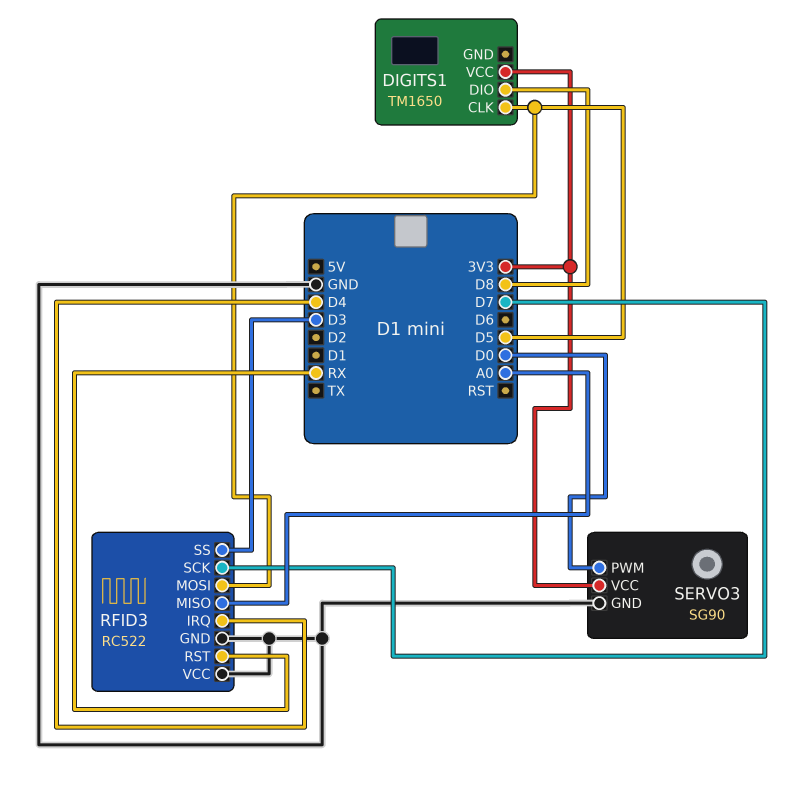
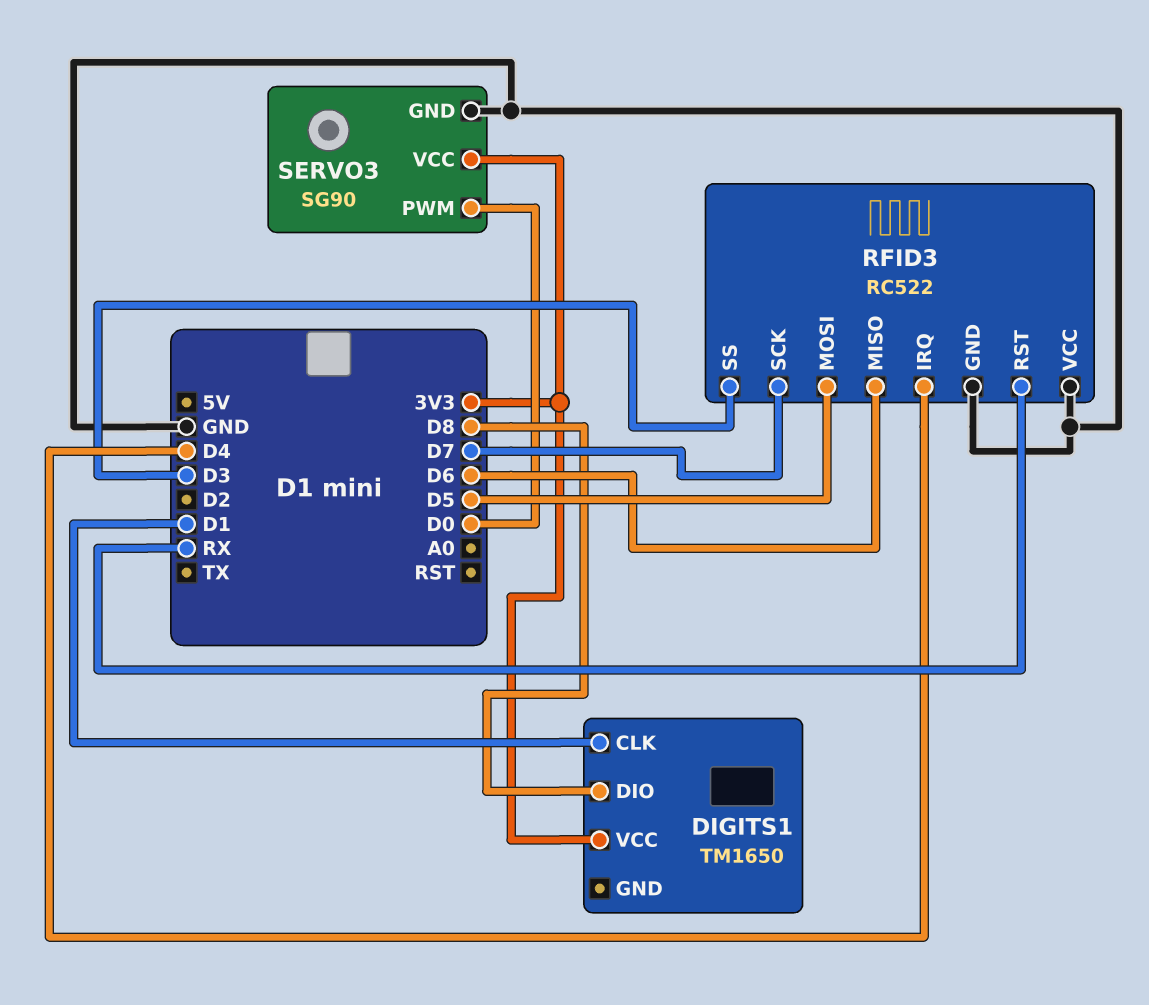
DIGITS1 pin CLK: D5 -> D1
RFID3 pin MISO: A0 -> D6

